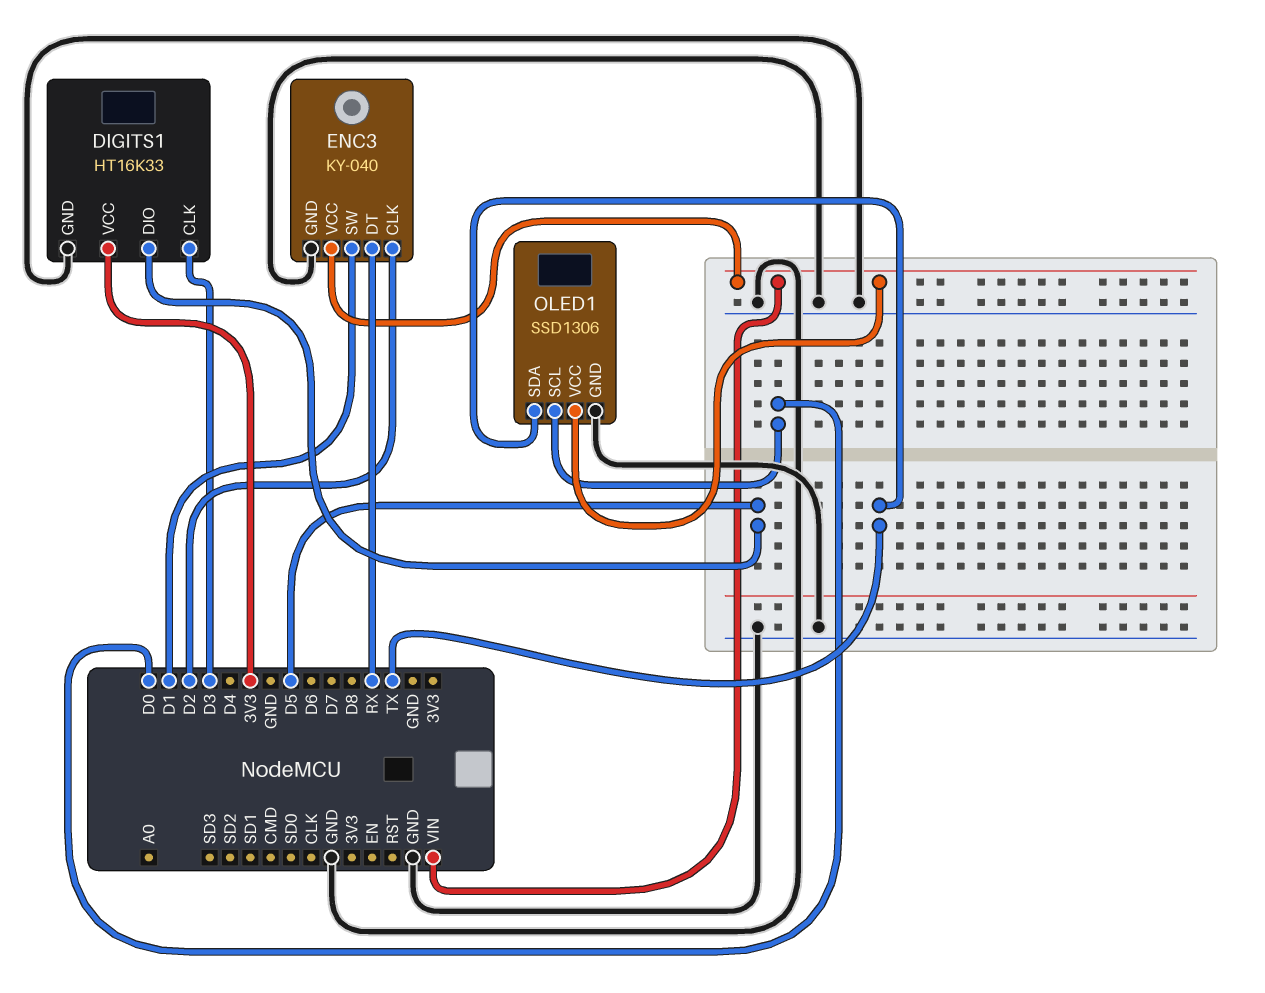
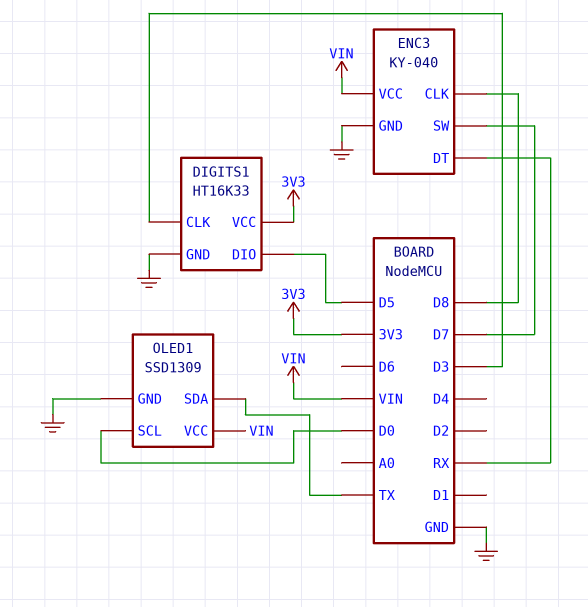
ENC3 pin CLK: D2 -> D8
ENC3 pin SW: D1 -> D7
OLED1: SSD1306 -> SSD1309

